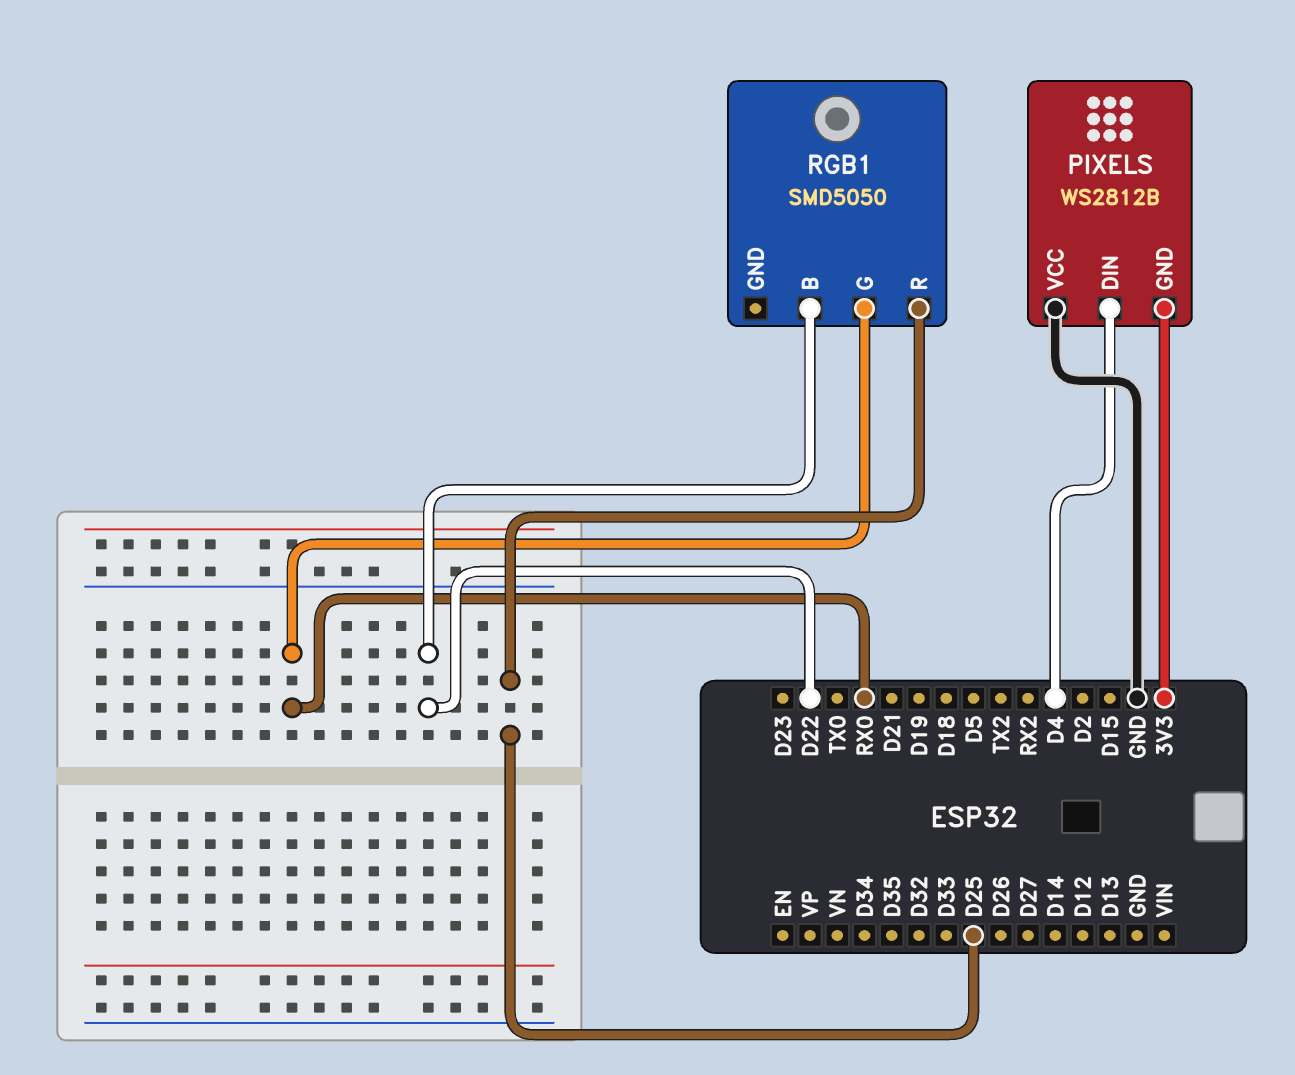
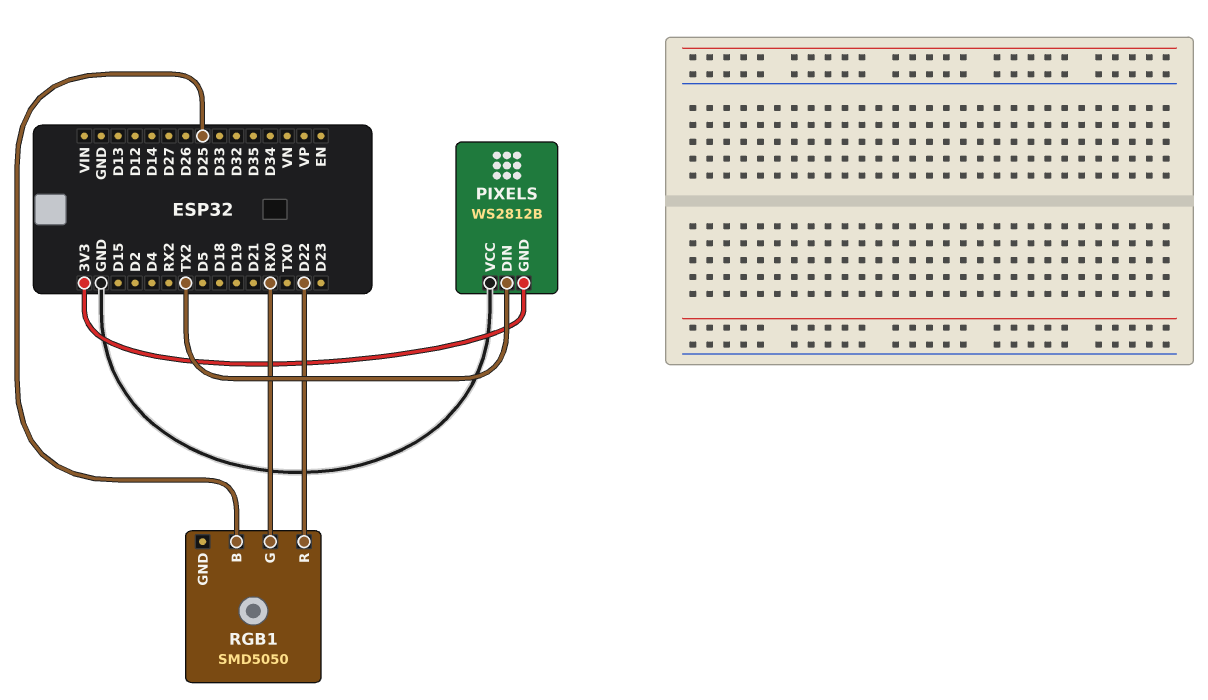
PIXELS pin DIN: D4 -> TX2
RGB1 pin B: D22 -> D25
RGB1 pin R: D25 -> D22

